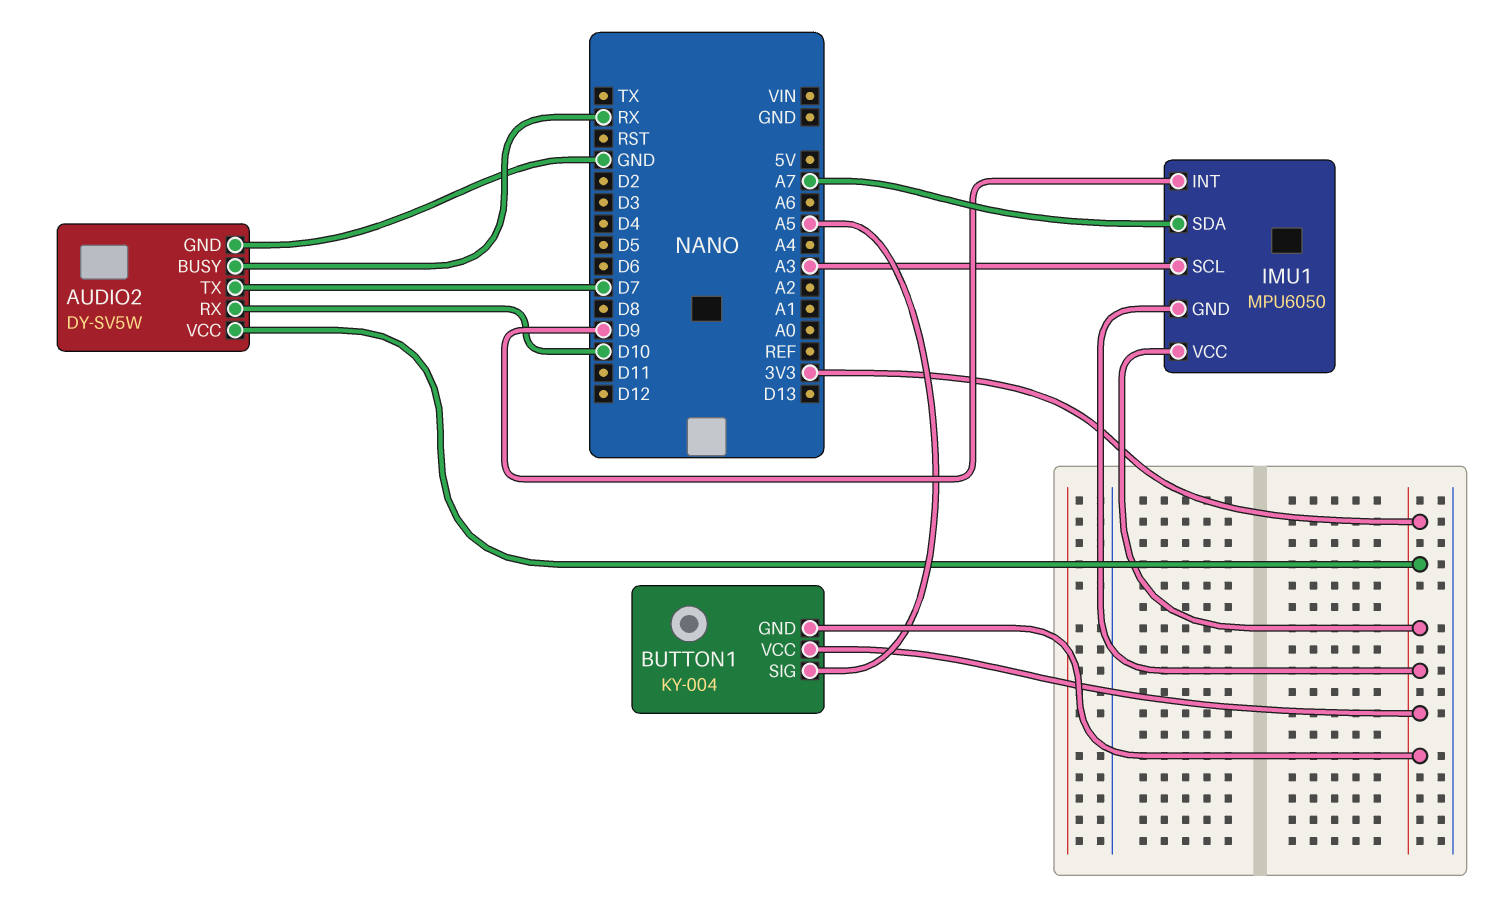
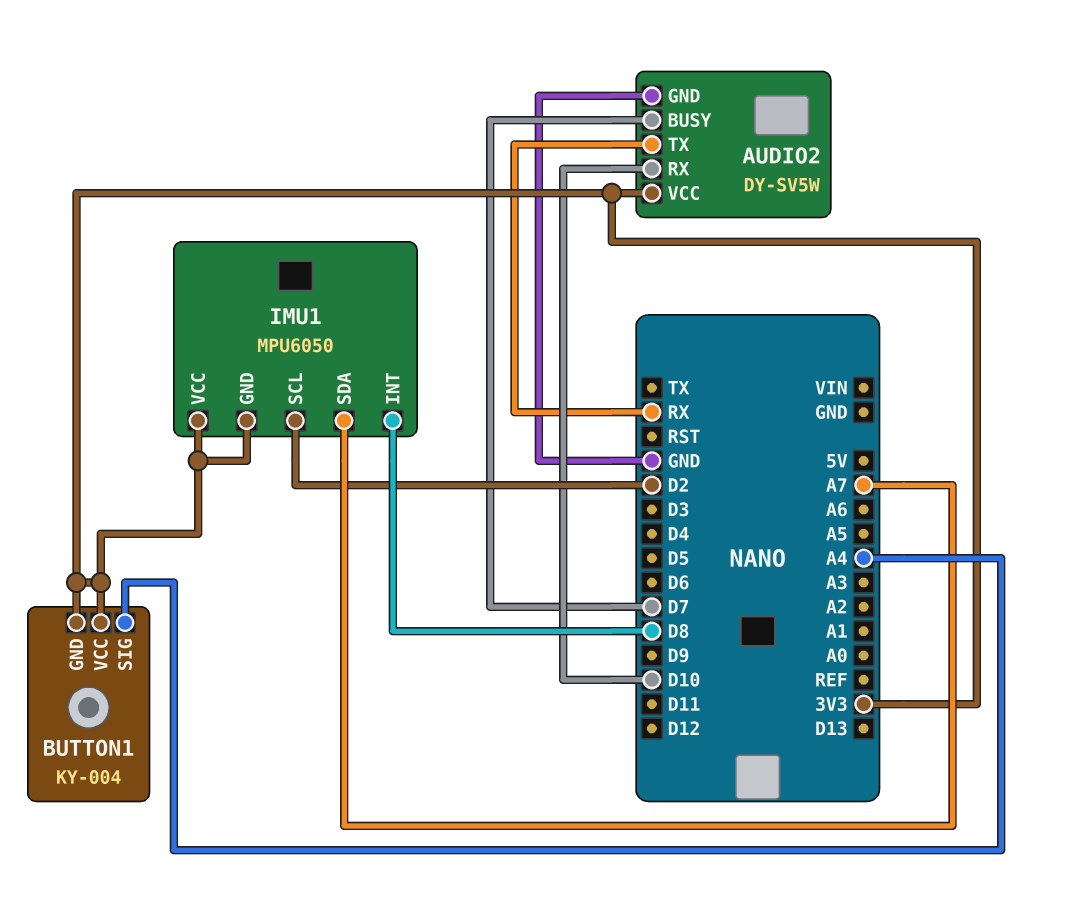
AUDIO2 pin BUSY: RX -> D7
AUDIO2 pin TX: D7 -> RX
BUTTON1 pin SIG: A5 -> A4
IMU1 pin INT: D9 -> D8
IMU1 pin SCL: A3 -> D2

